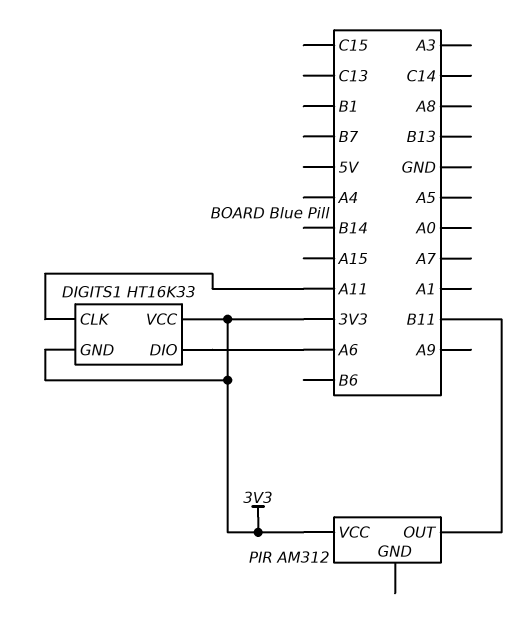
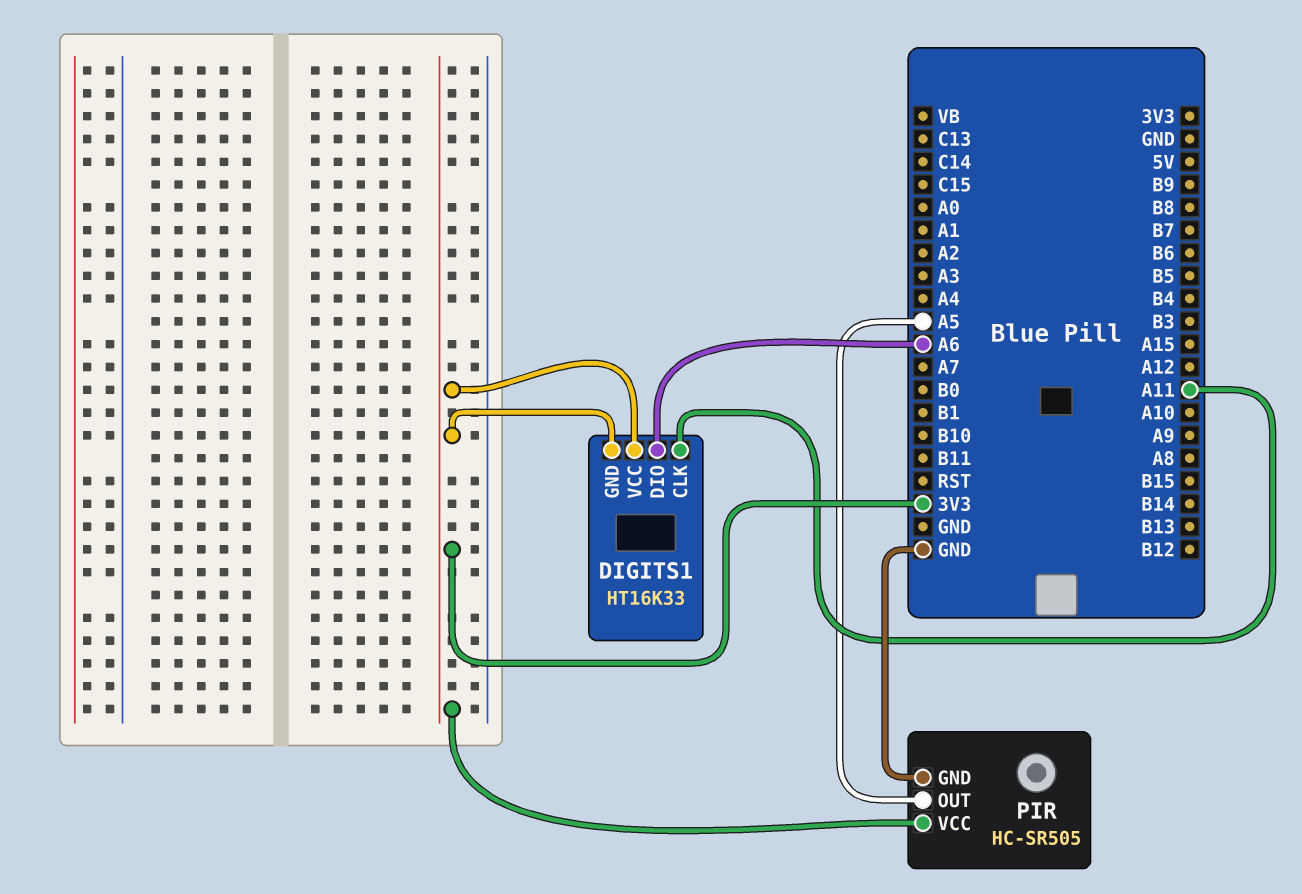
PIR: AM312 -> HC-SR505
PIR pin GND: none -> GND
PIR pin OUT: B11 -> A5

